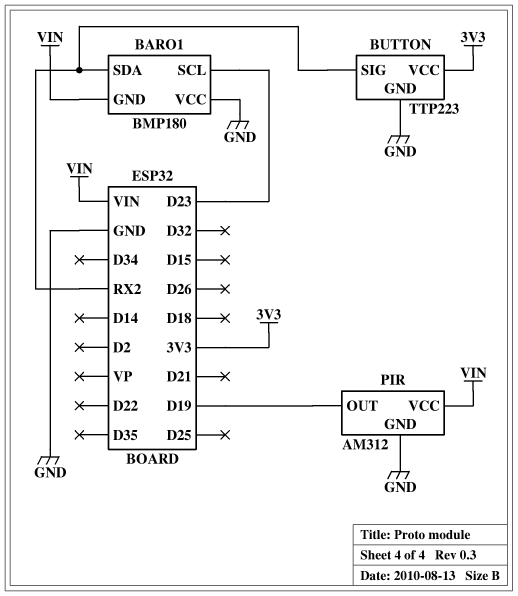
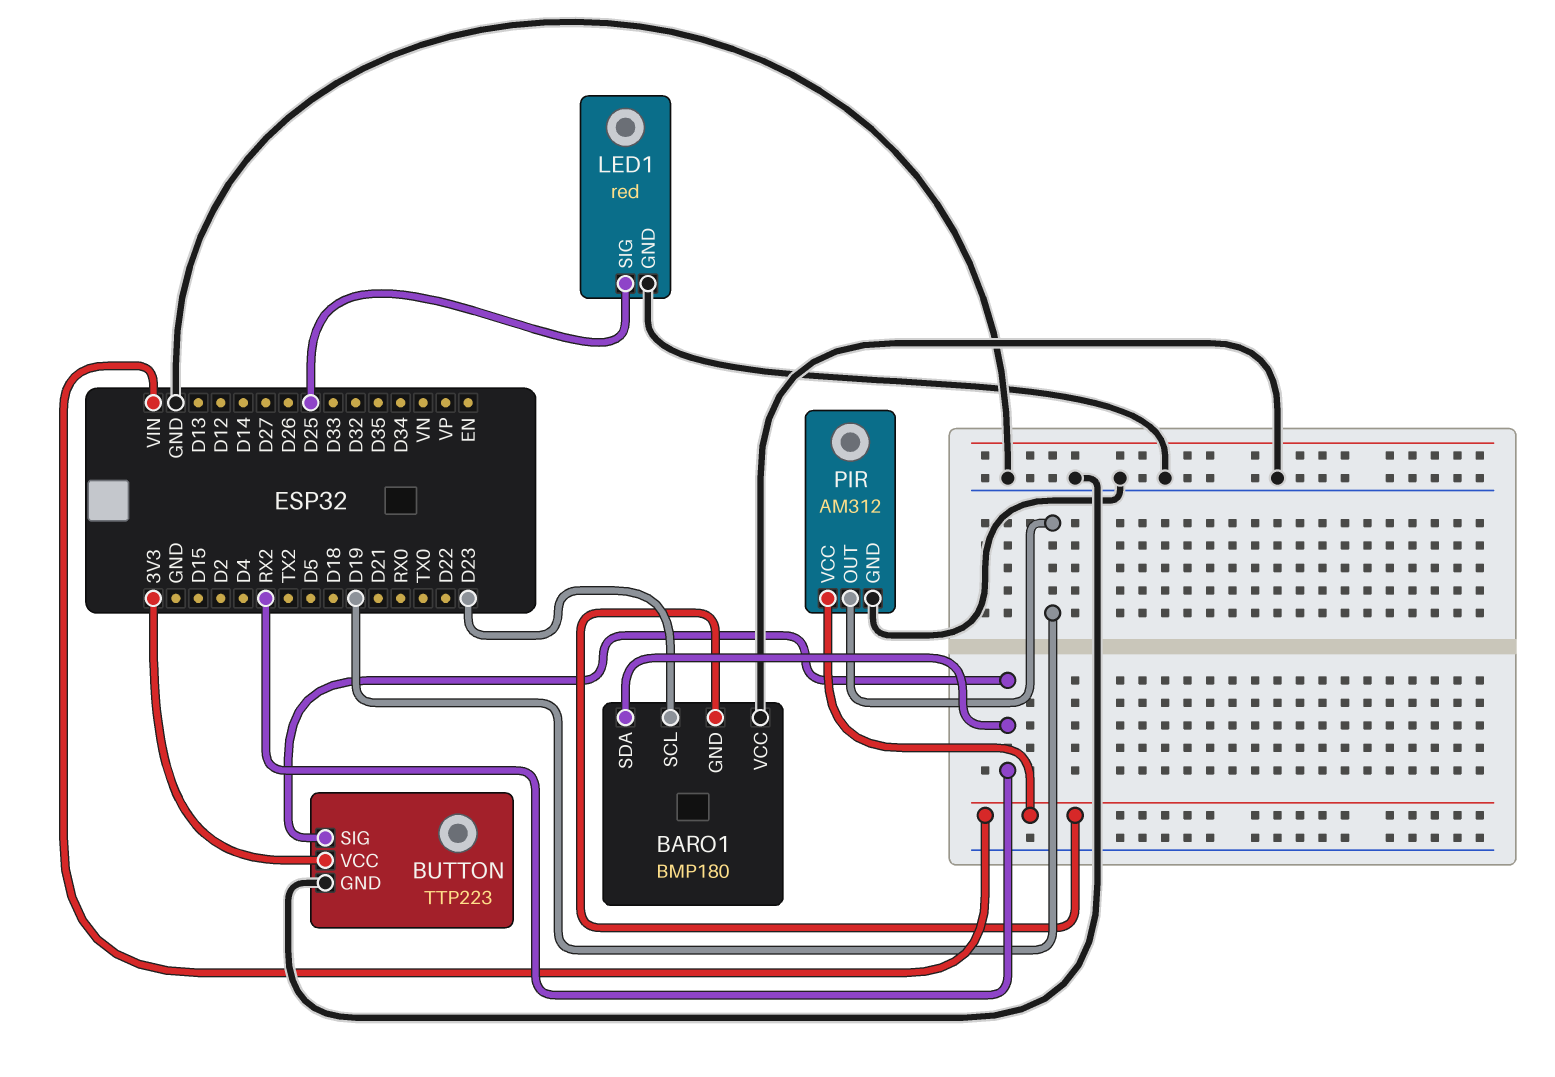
LED1: none -> red
LED1 pin GND: none -> GND
LED1 pin SIG: none -> D25

